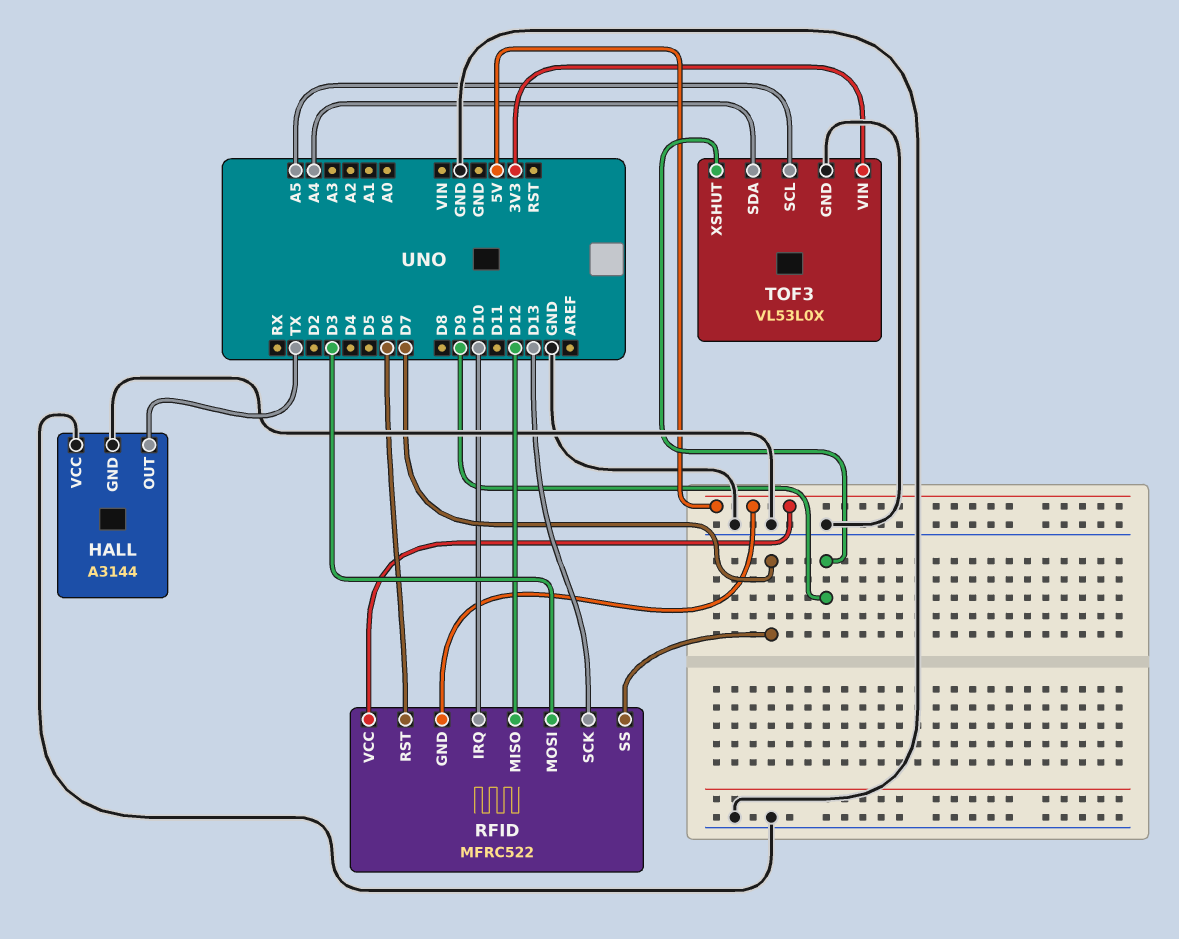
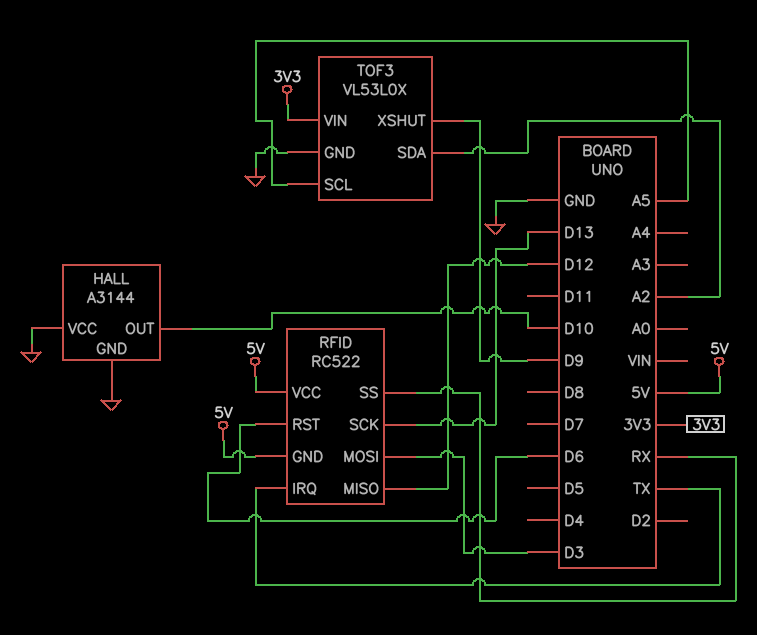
HALL pin OUT: TX -> D10
RFID: MFRC522 -> RC522
RFID pin IRQ: D10 -> TX
RFID pin SS: D7 -> RX
TOF3 pin SDA: A4 -> A2

